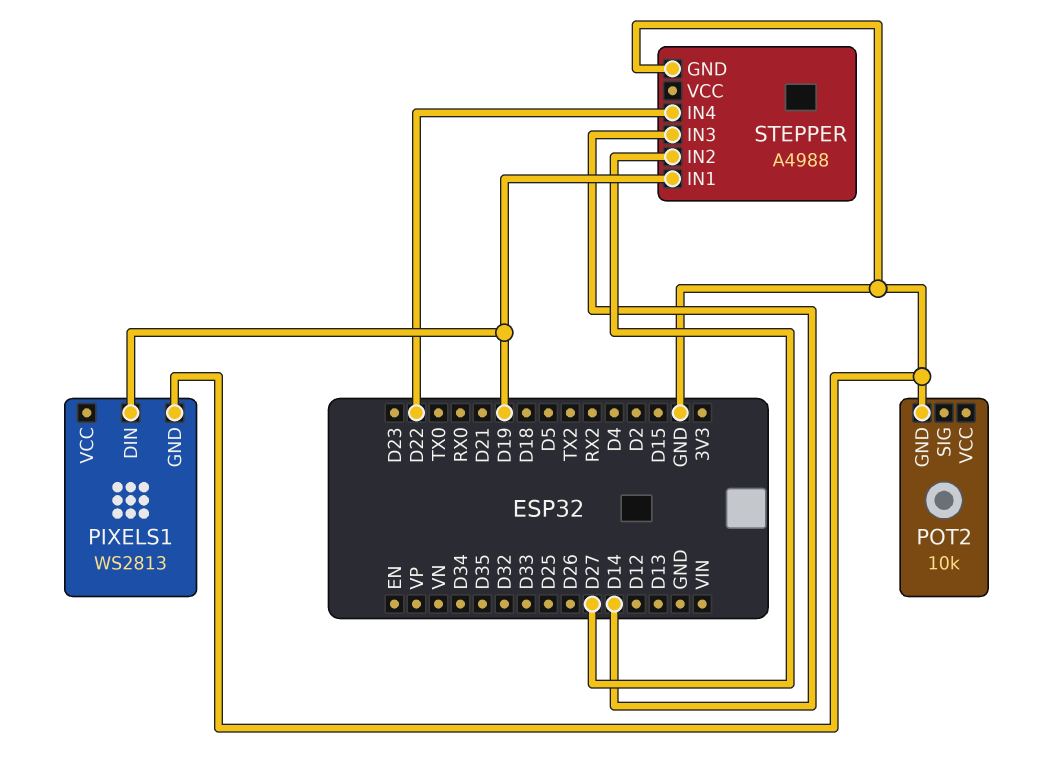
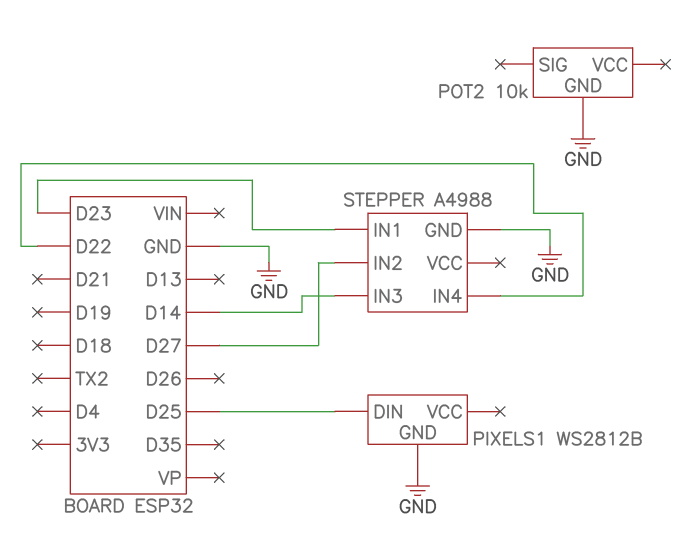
PIXELS1: WS2813 -> WS2812B
PIXELS1 pin DIN: D19 -> D25
STEPPER pin IN1: D19 -> D23

